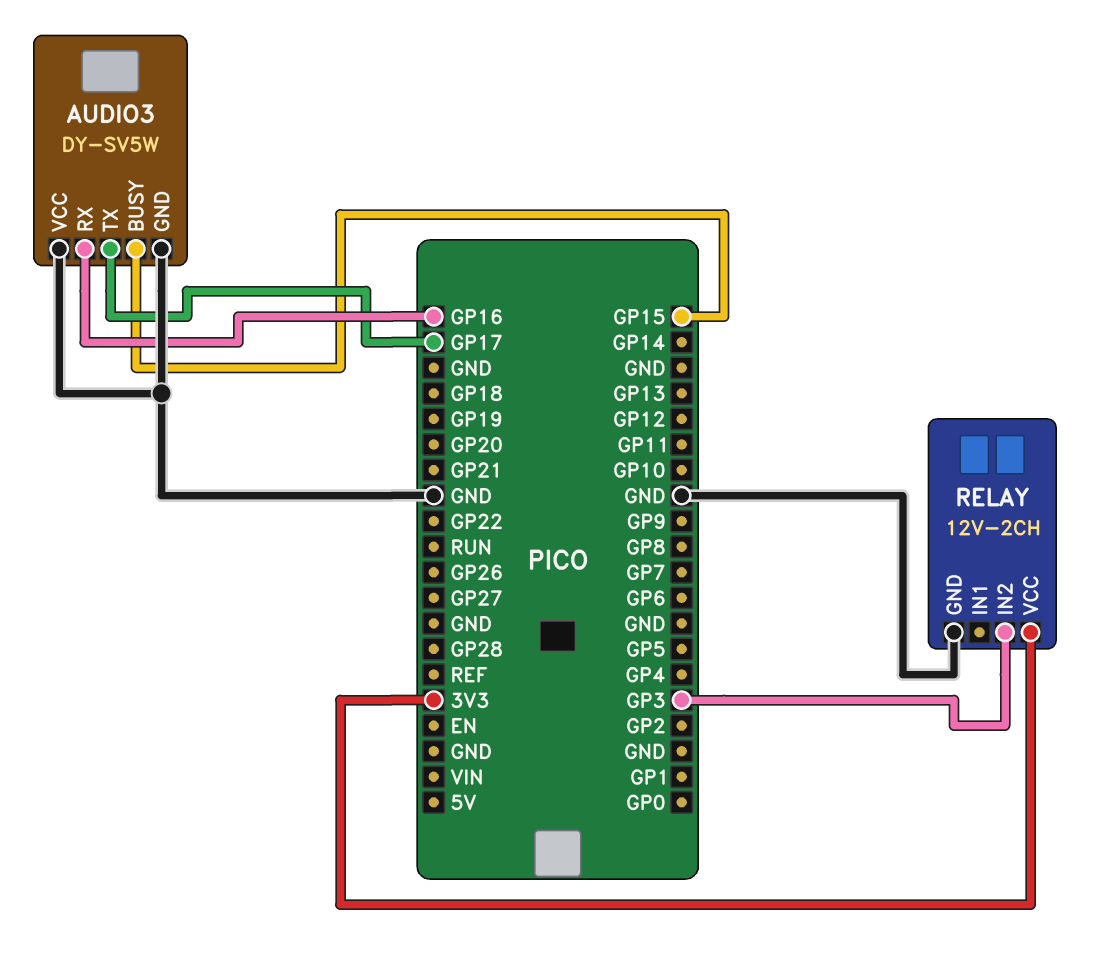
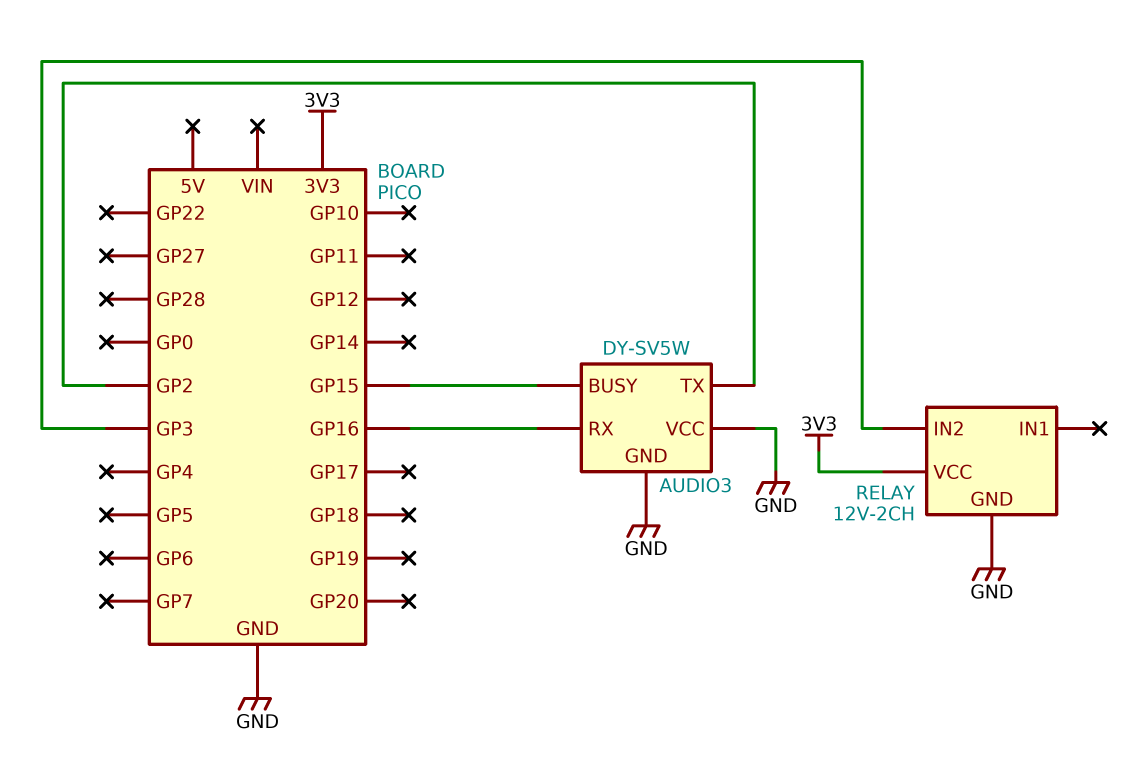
AUDIO3 pin TX: GP17 -> GP2

